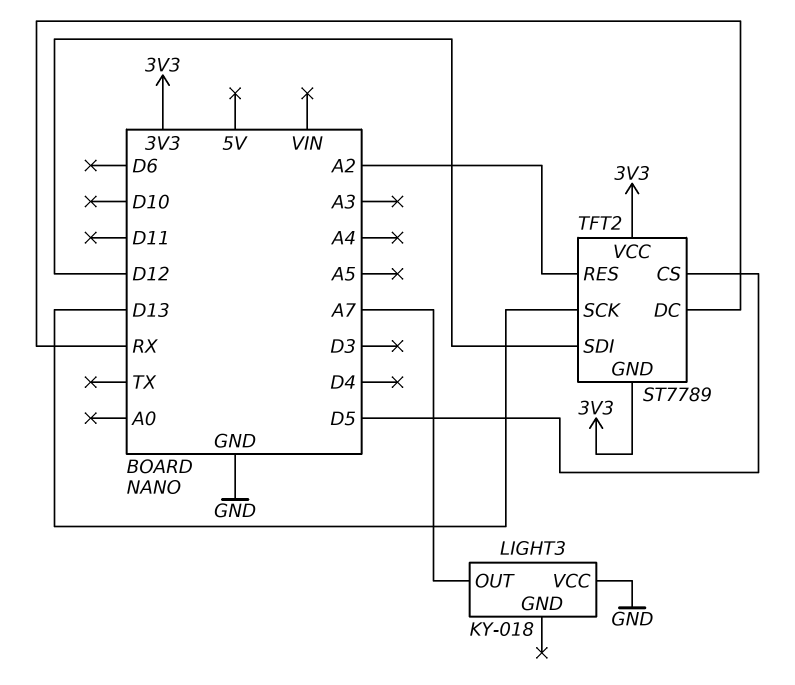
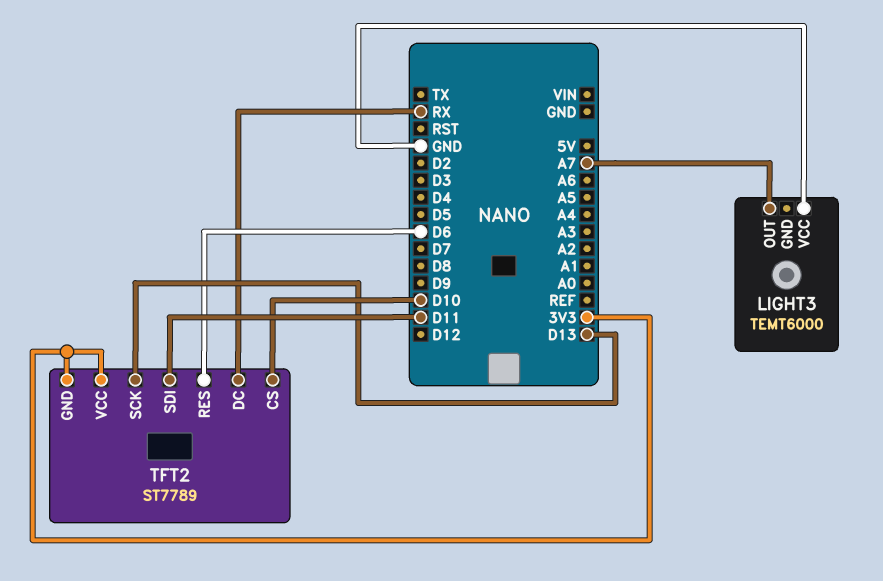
LIGHT3: KY-018 -> TEMT6000
TFT2 pin CS: D5 -> D10
TFT2 pin RES: A2 -> D6
TFT2 pin SDI: D12 -> D11

